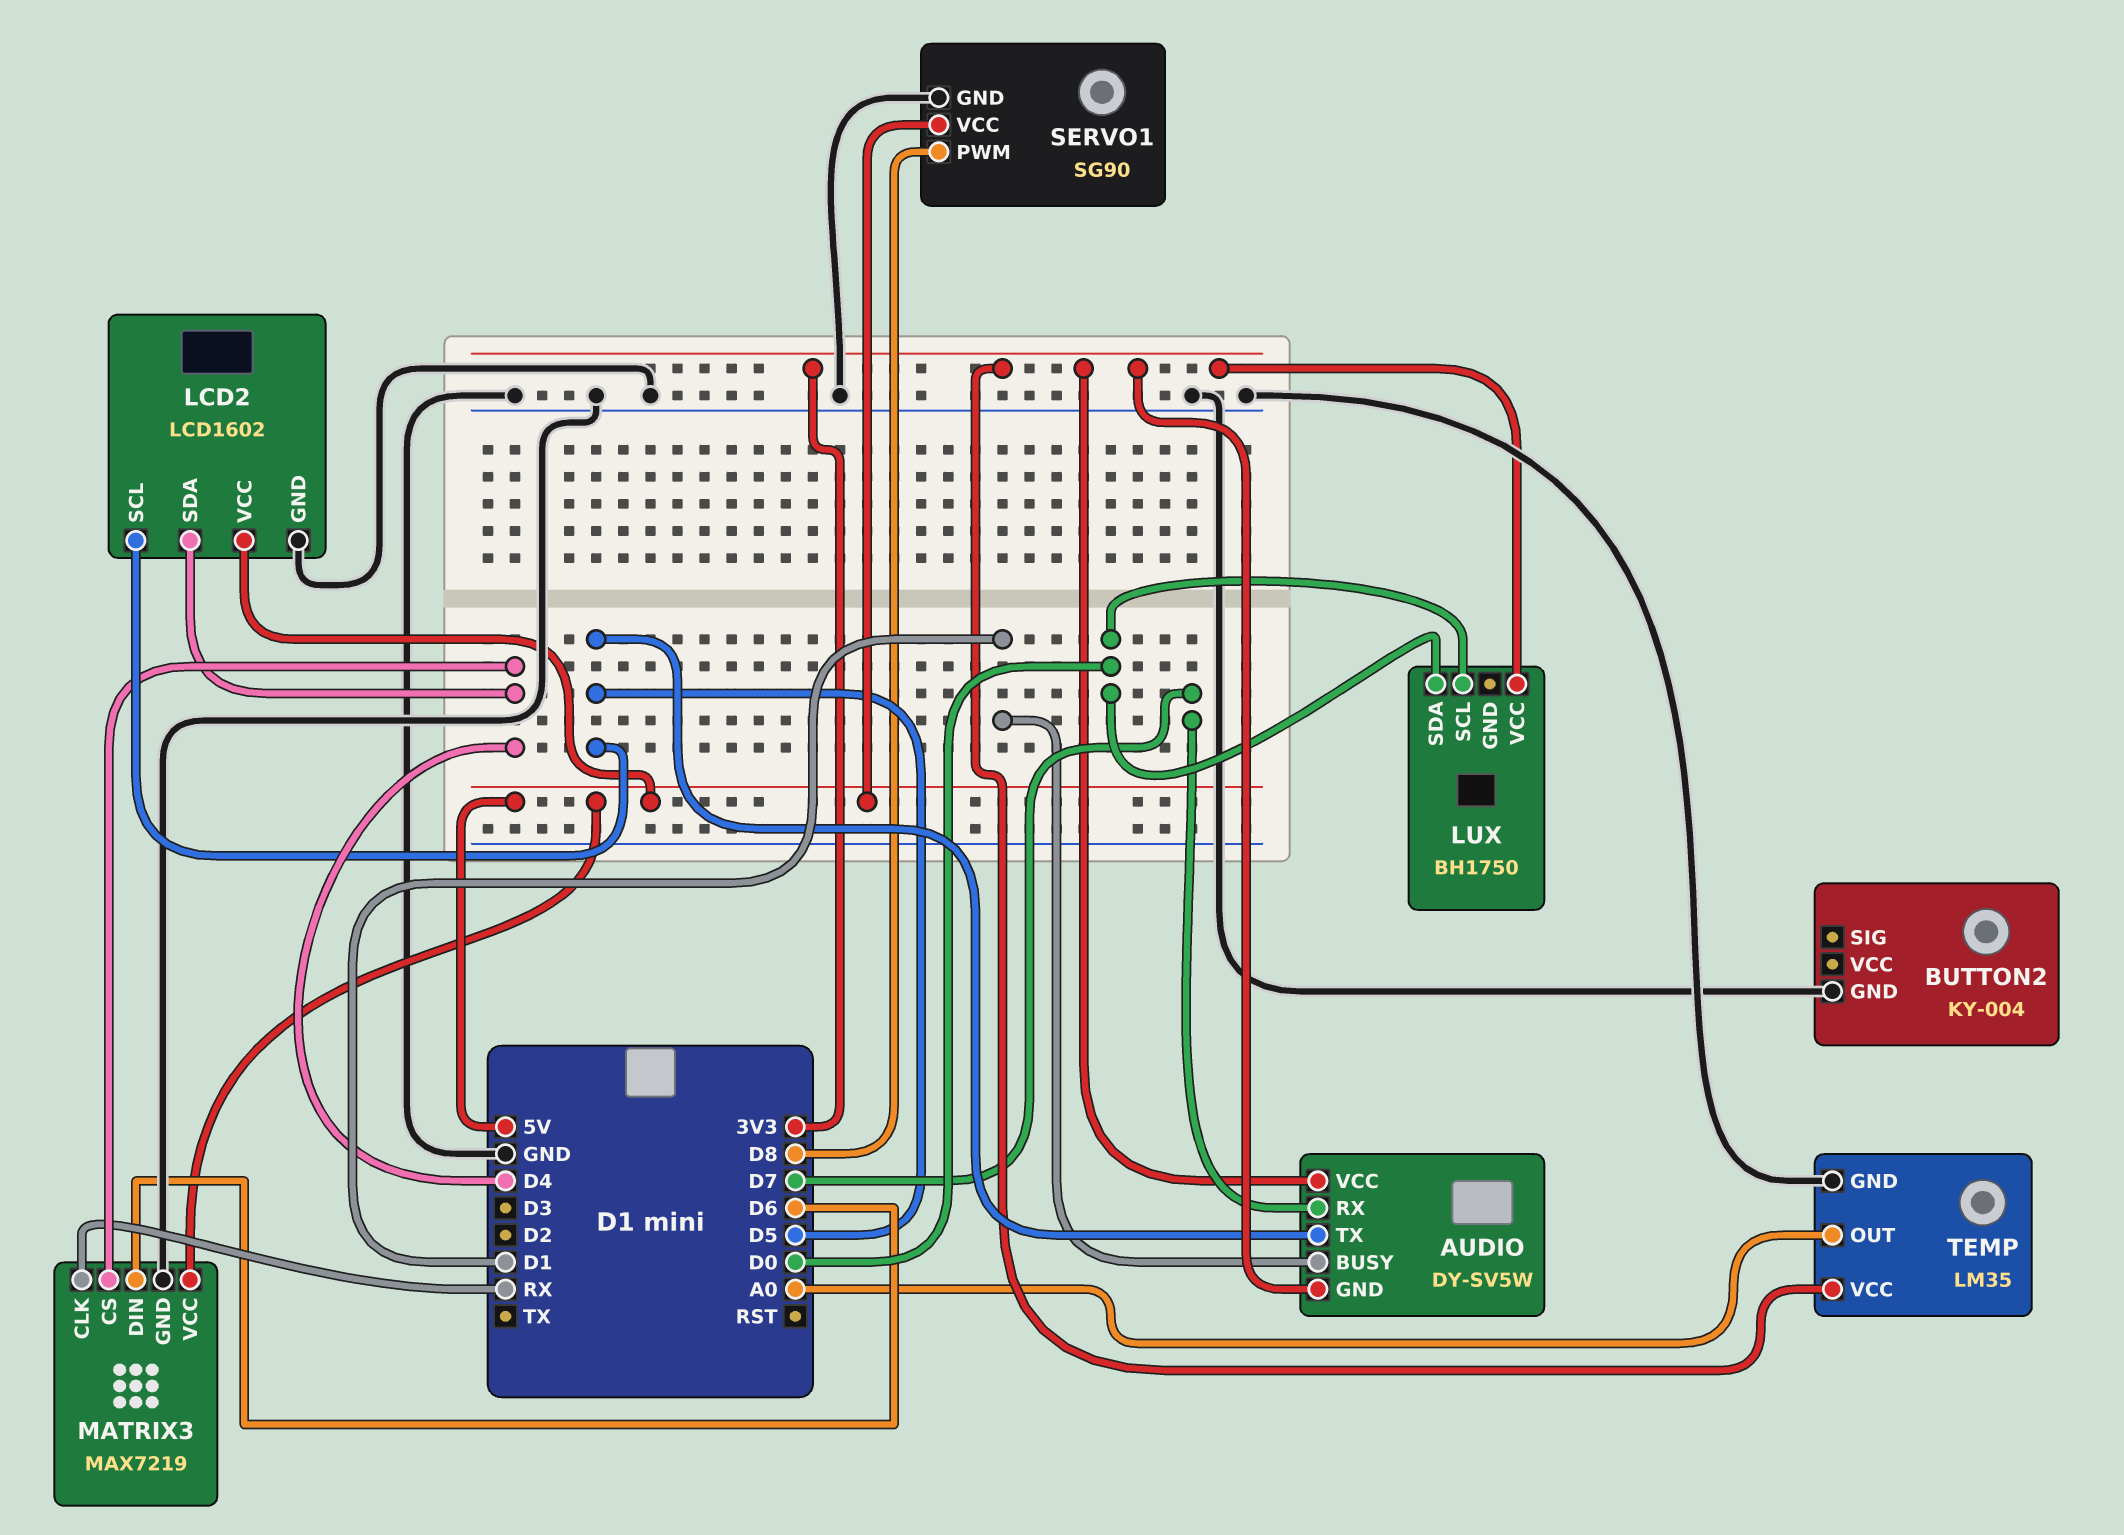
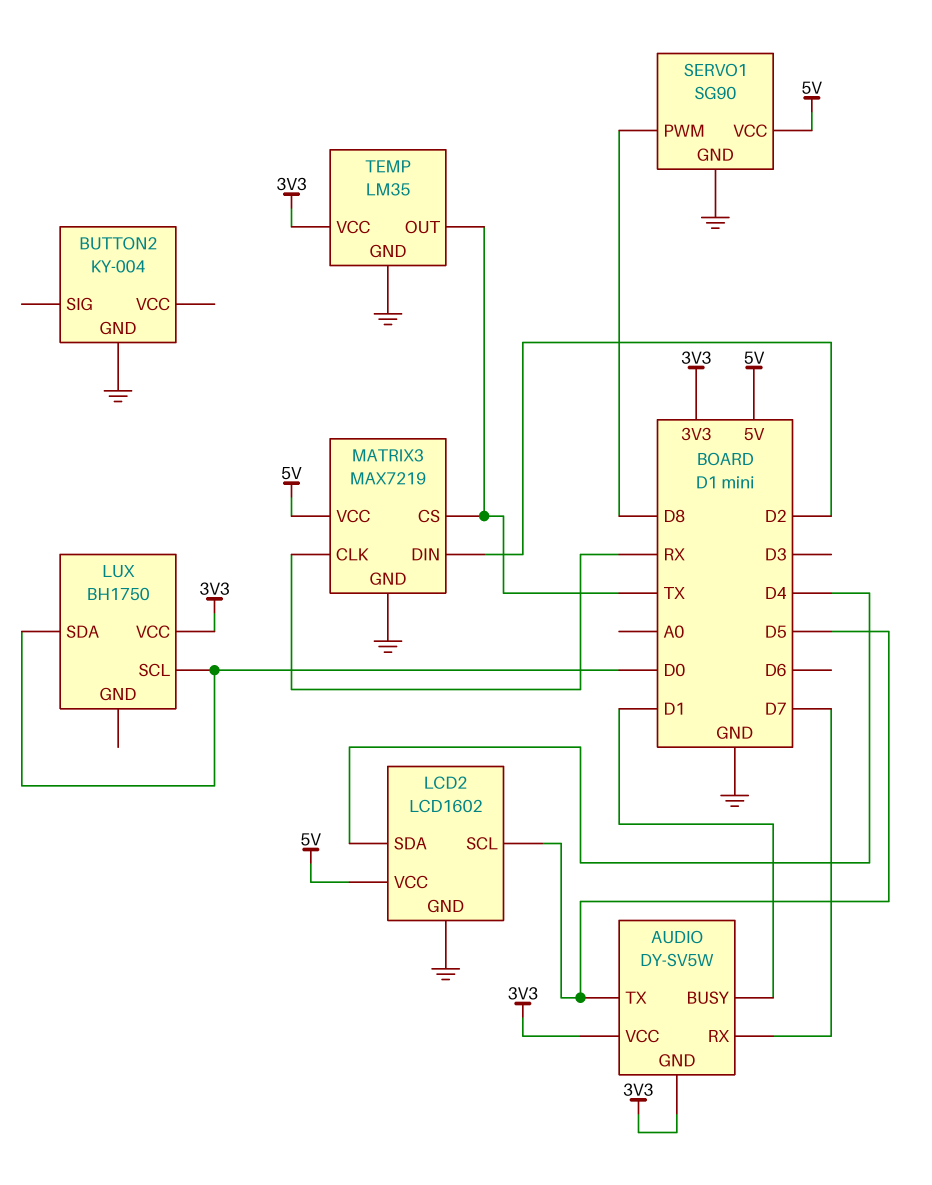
MATRIX3 pin CS: D4 -> TX
MATRIX3 pin DIN: D6 -> D2
TEMP pin OUT: A0 -> TX

